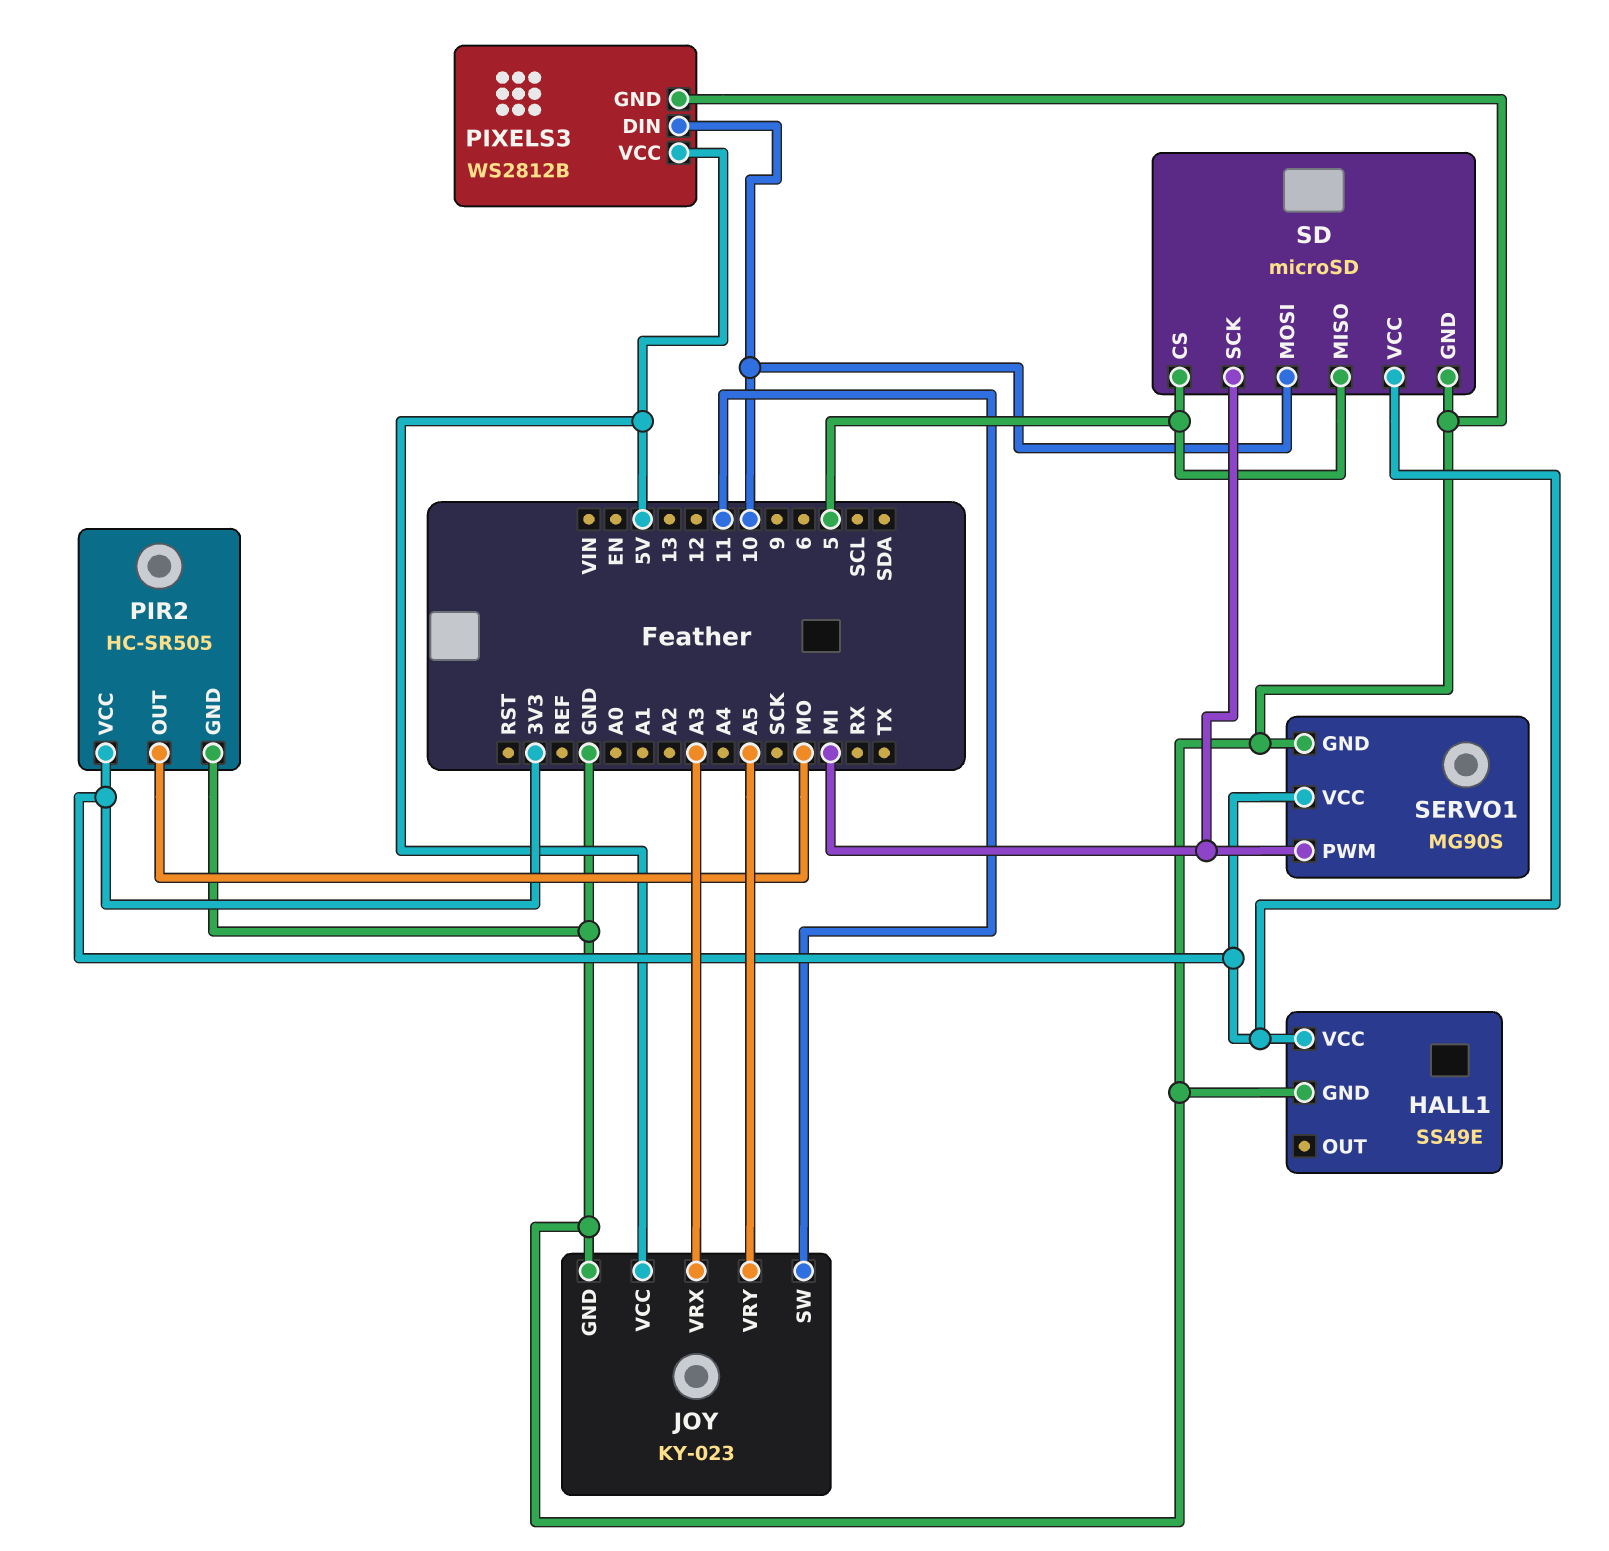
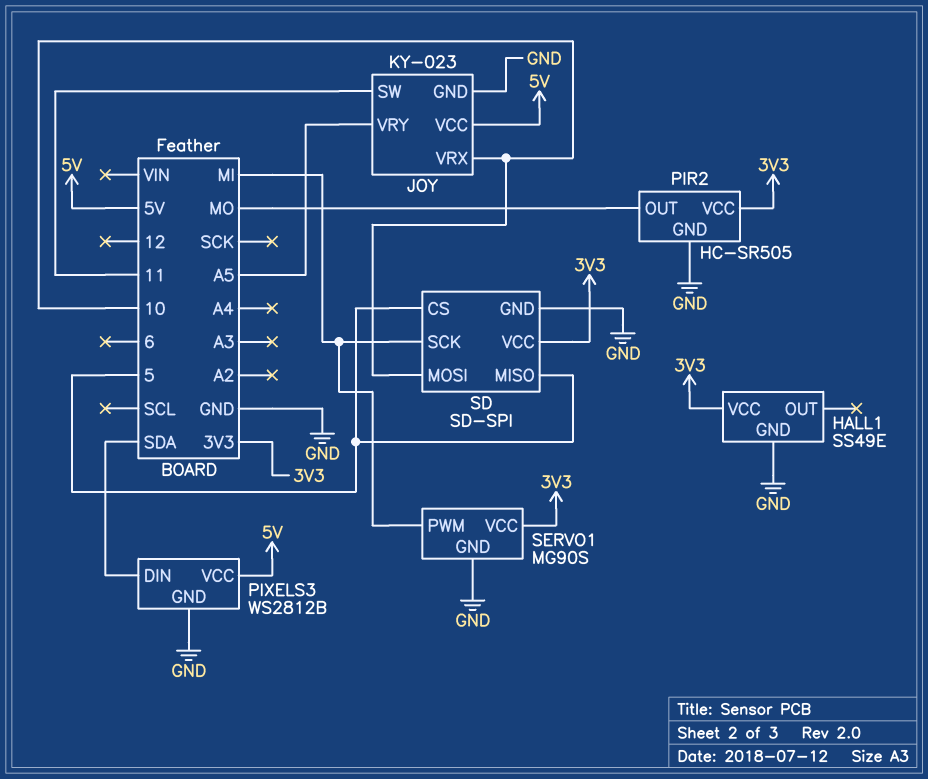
JOY pin VRX: A3 -> 10
PIXELS3 pin DIN: 10 -> SDA
SD: microSD -> SD-SPI

